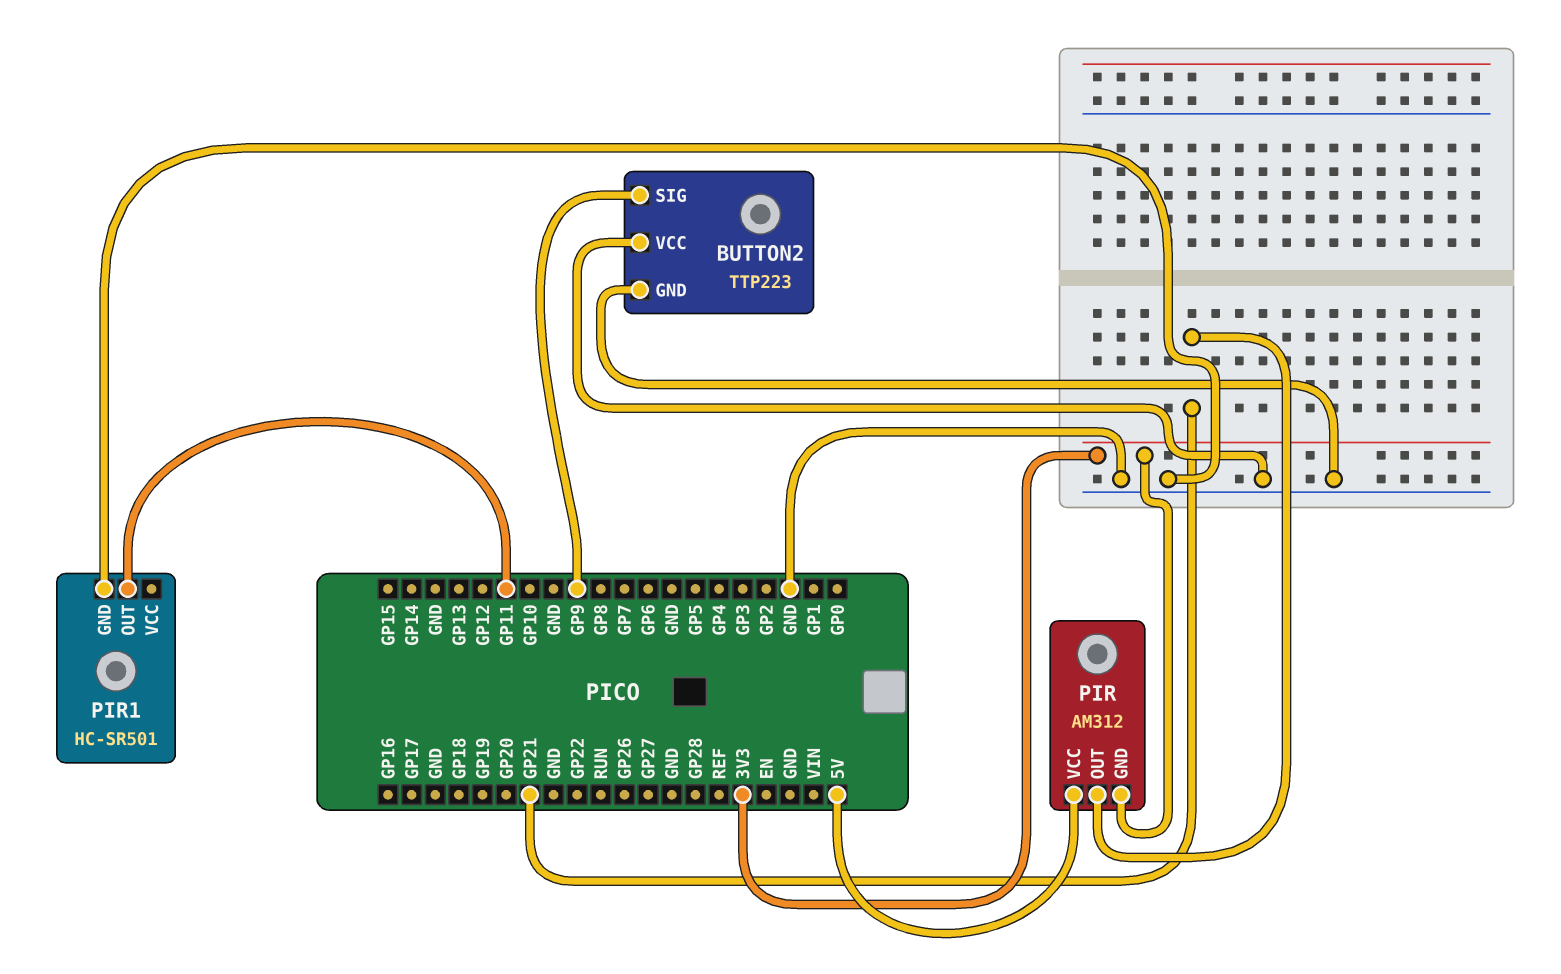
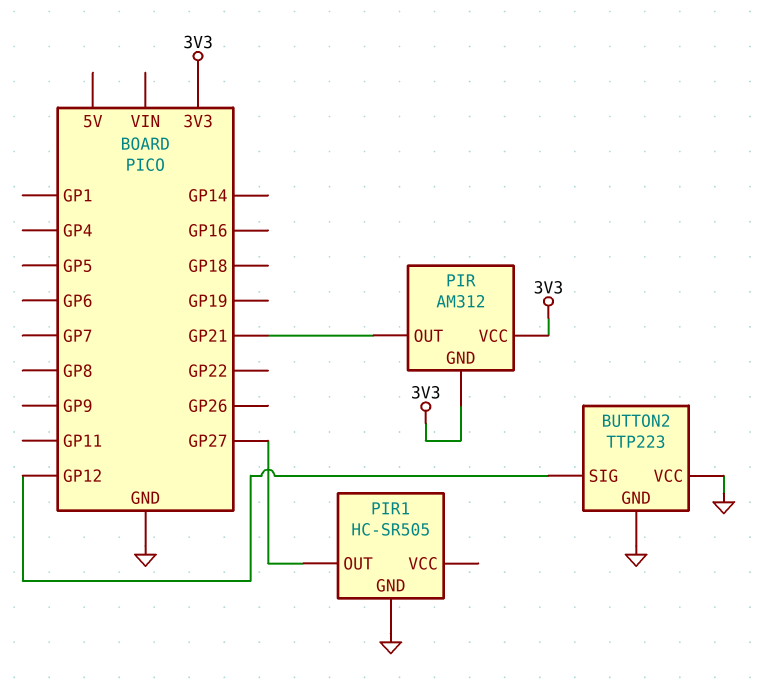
BUTTON2 pin SIG: GP9 -> GP12
PIR pin VCC: 5V -> 3V3
PIR1: HC-SR501 -> HC-SR505
PIR1 pin OUT: GP11 -> GP27

